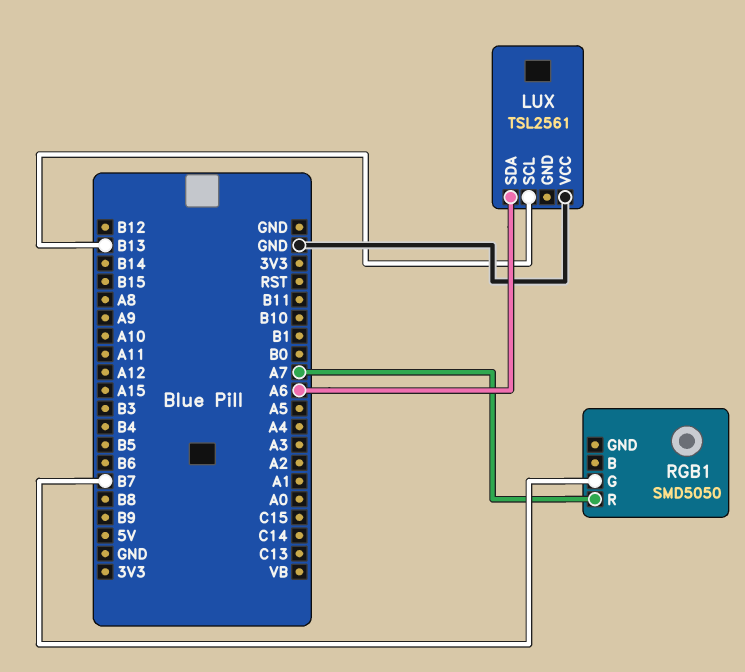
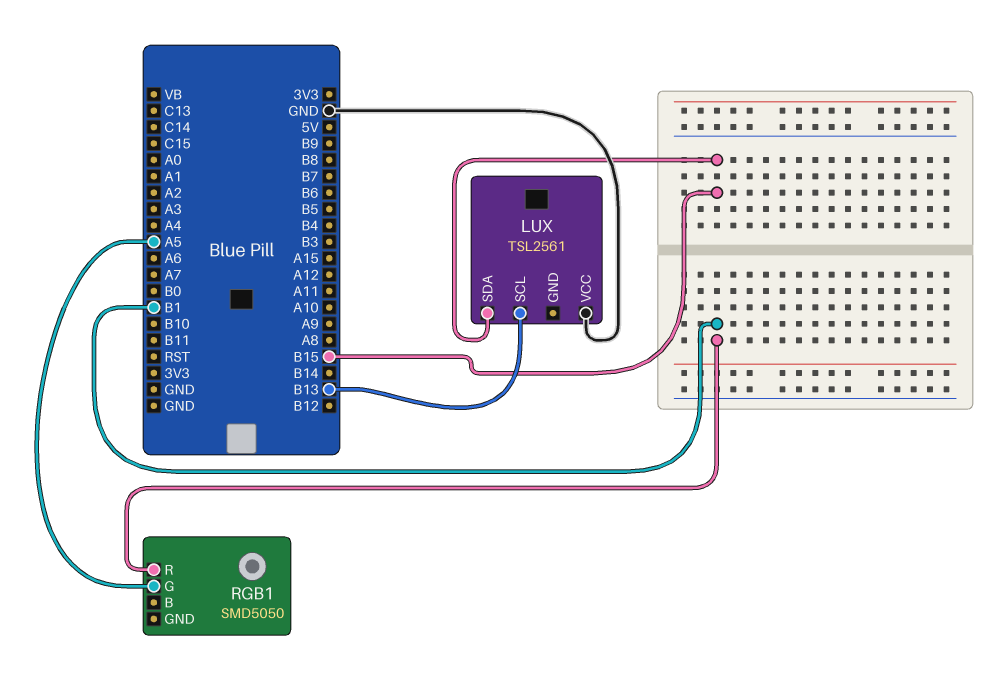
LUX pin SDA: A6 -> B15
RGB1 pin G: B7 -> A5
RGB1 pin R: A7 -> B1

